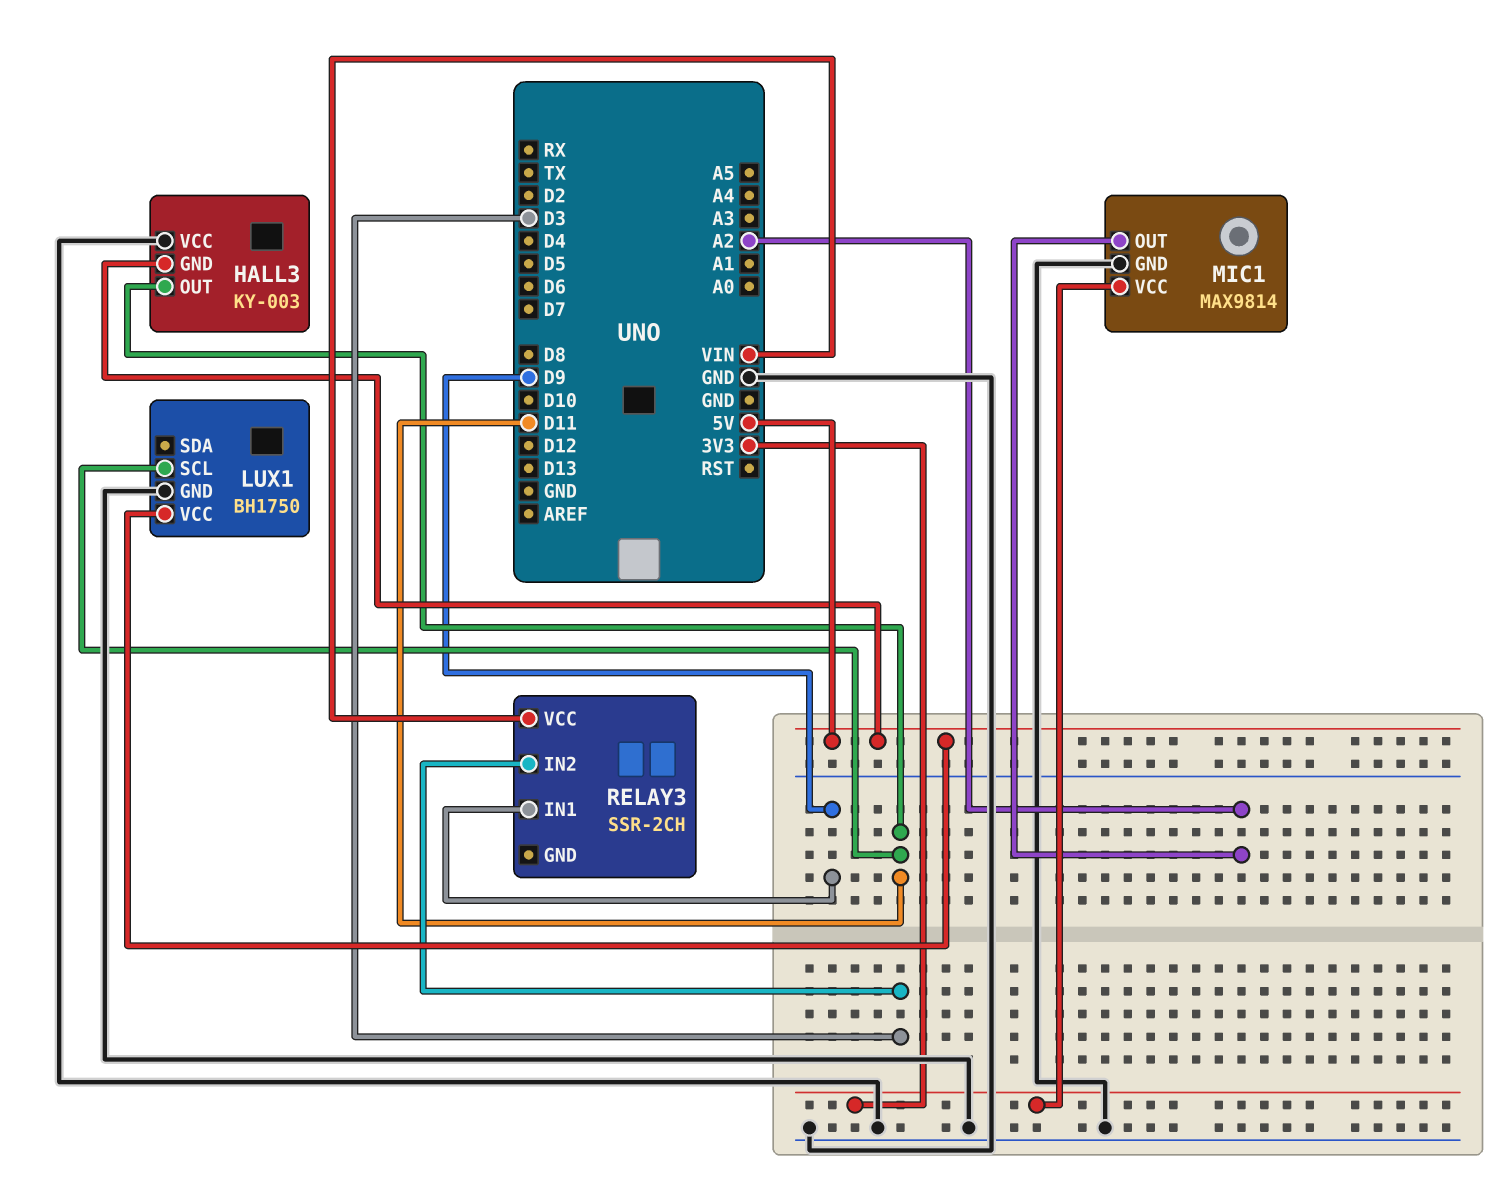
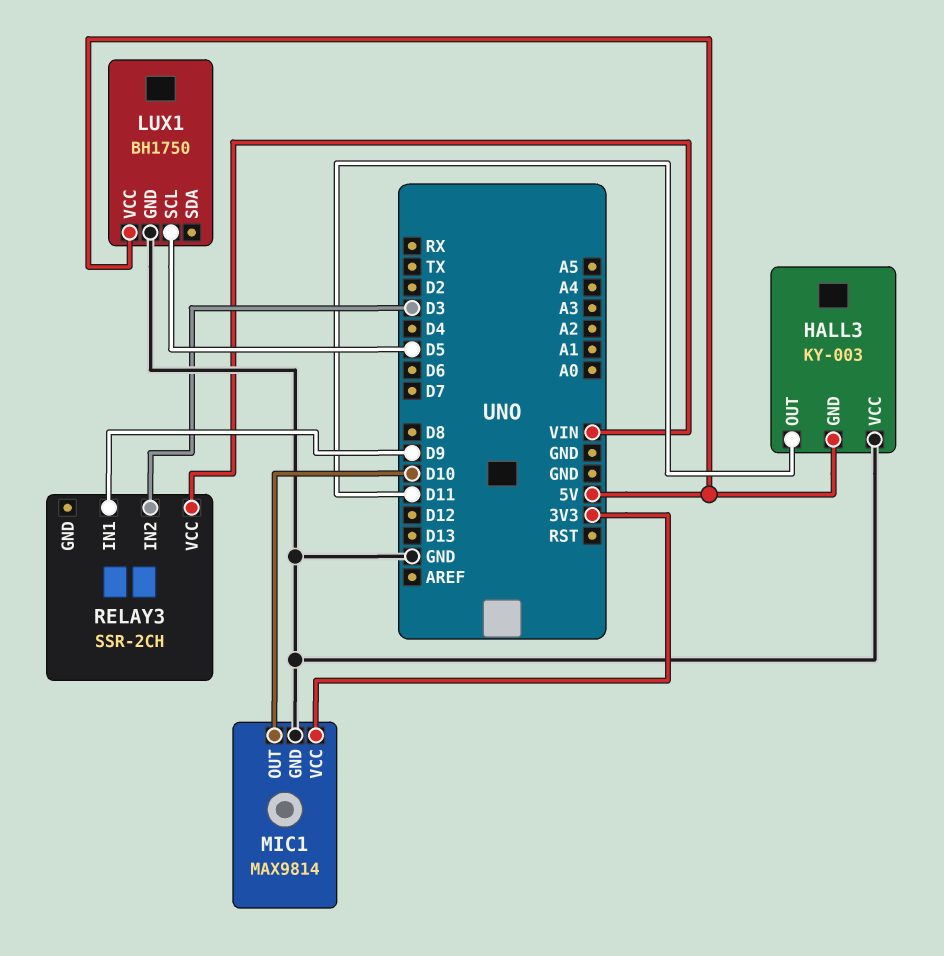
LUX1 pin SCL: D11 -> D5
MIC1 pin OUT: A2 -> D10

